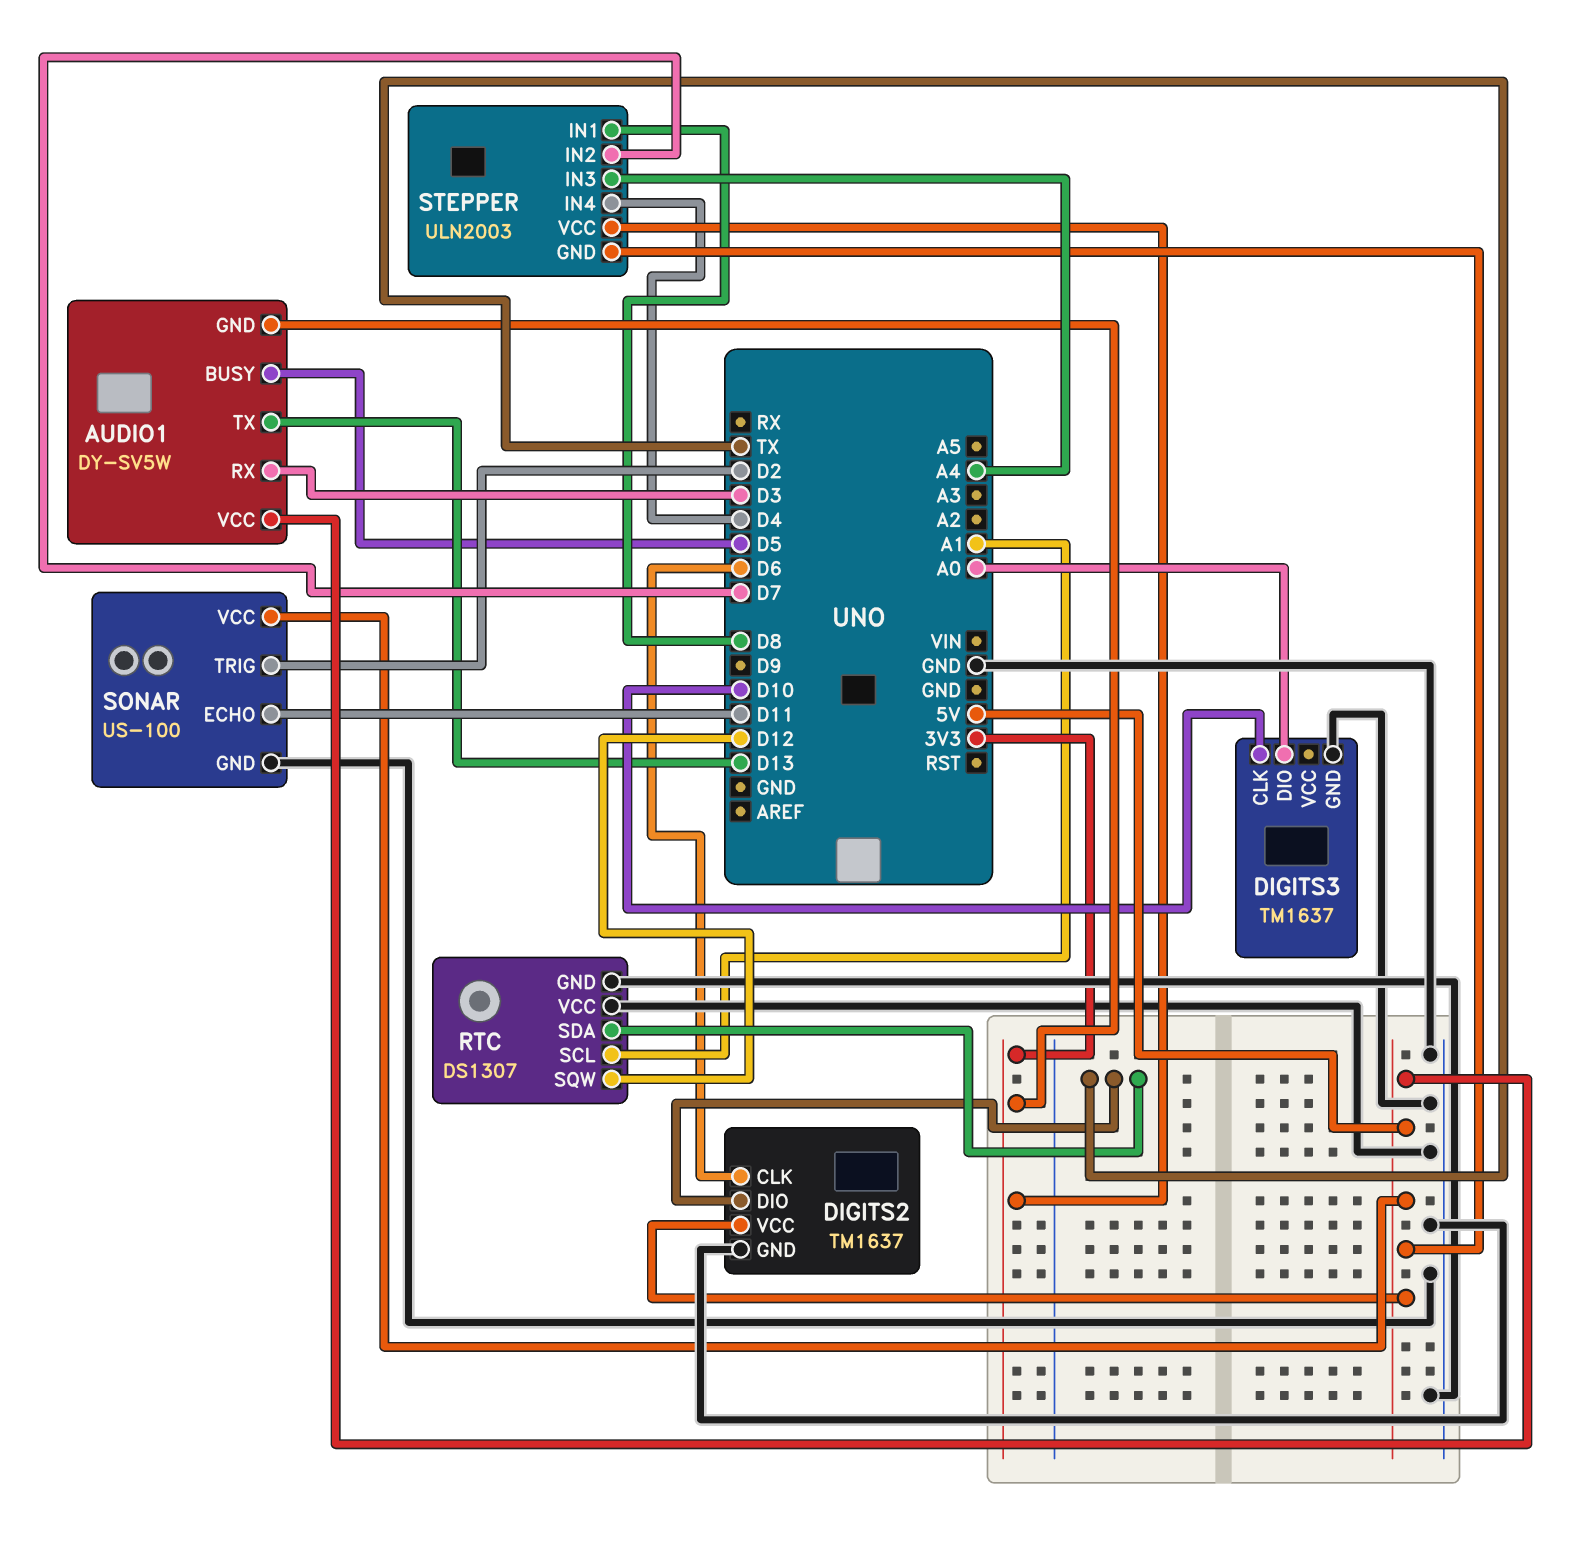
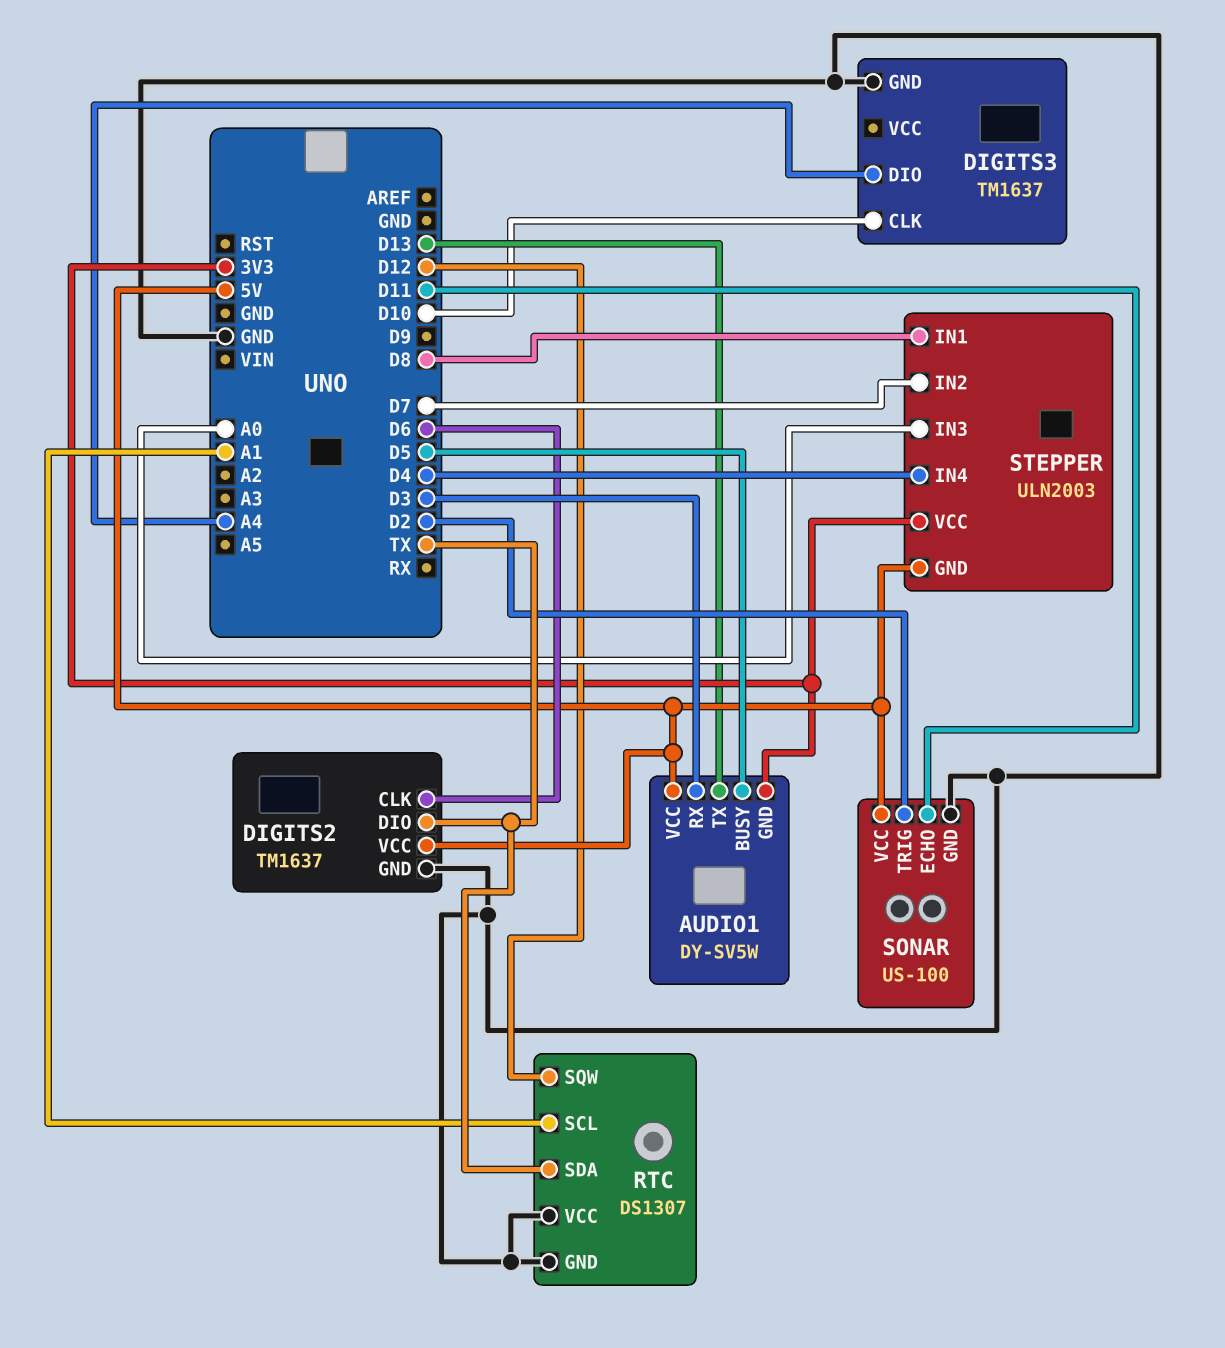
DIGITS3 pin DIO: A0 -> A4
STEPPER pin IN3: A4 -> A0

